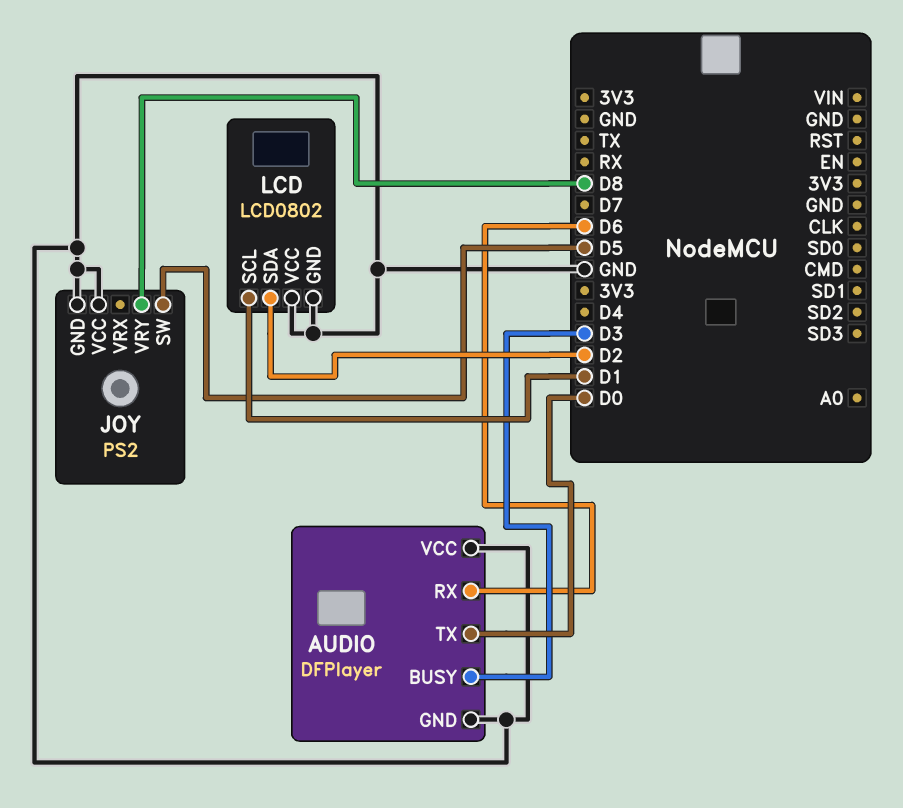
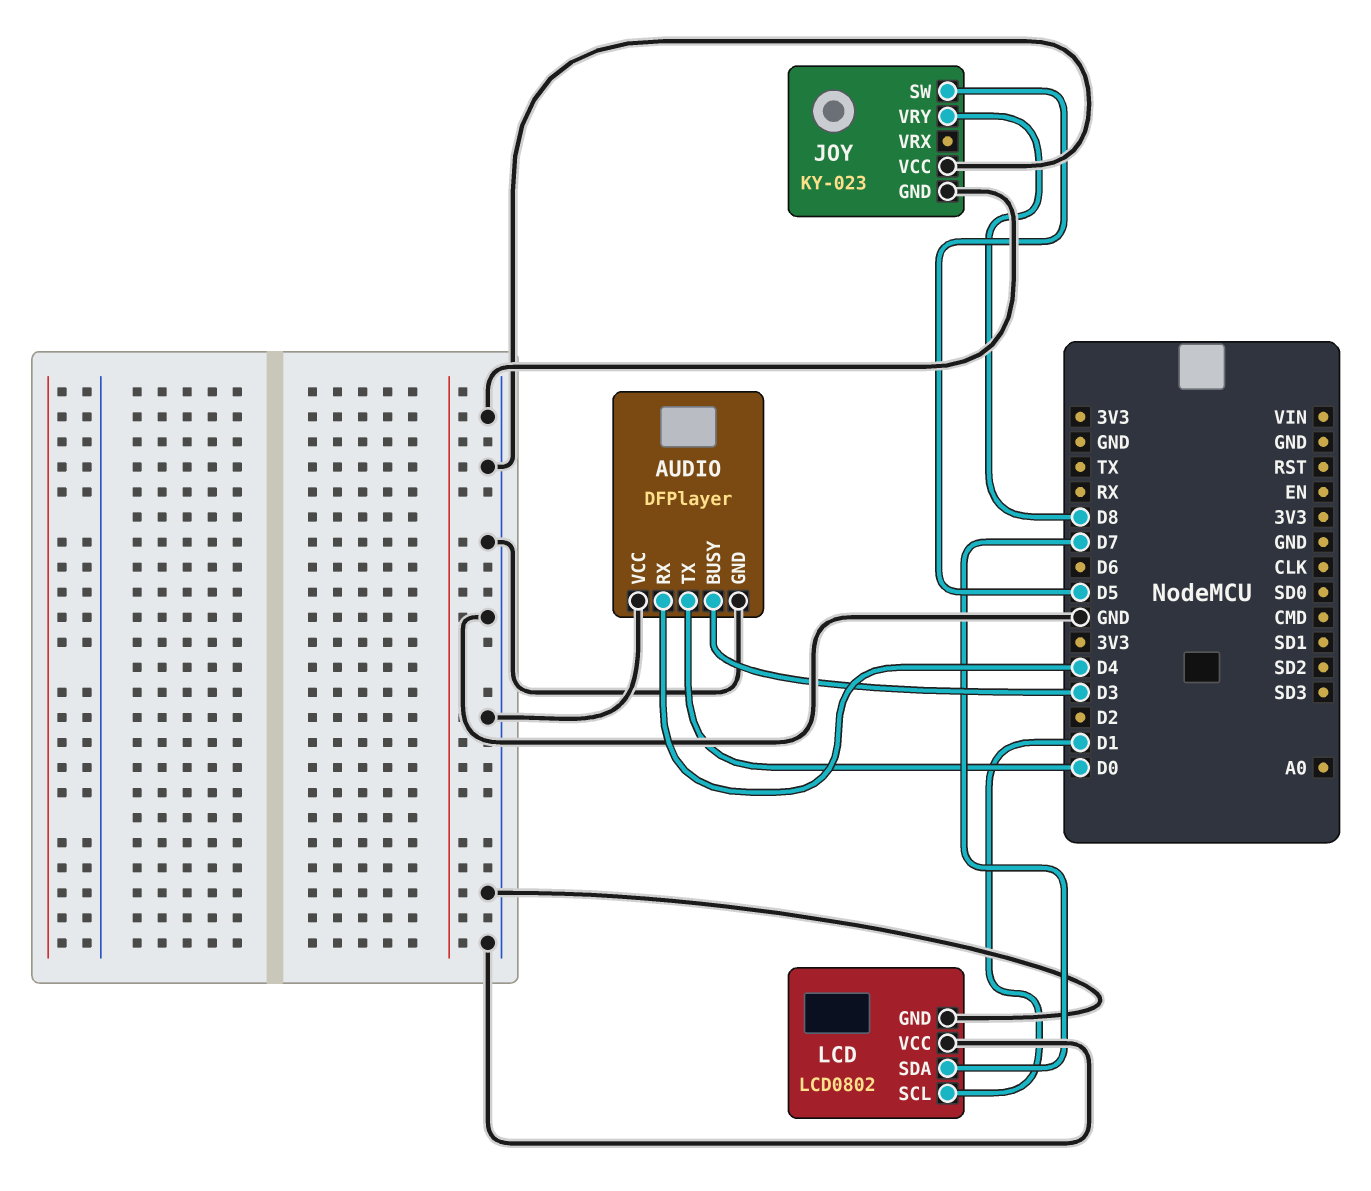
AUDIO pin RX: D6 -> D4
JOY: PS2 -> KY-023
LCD pin SDA: D2 -> D7

